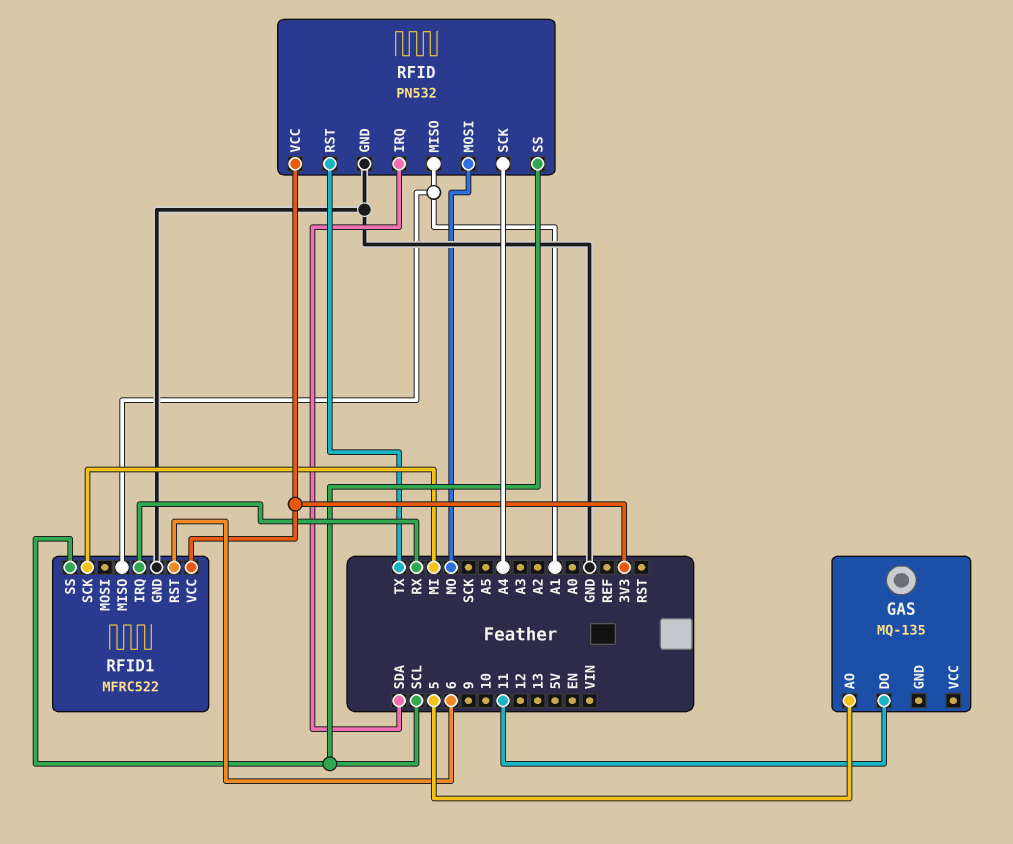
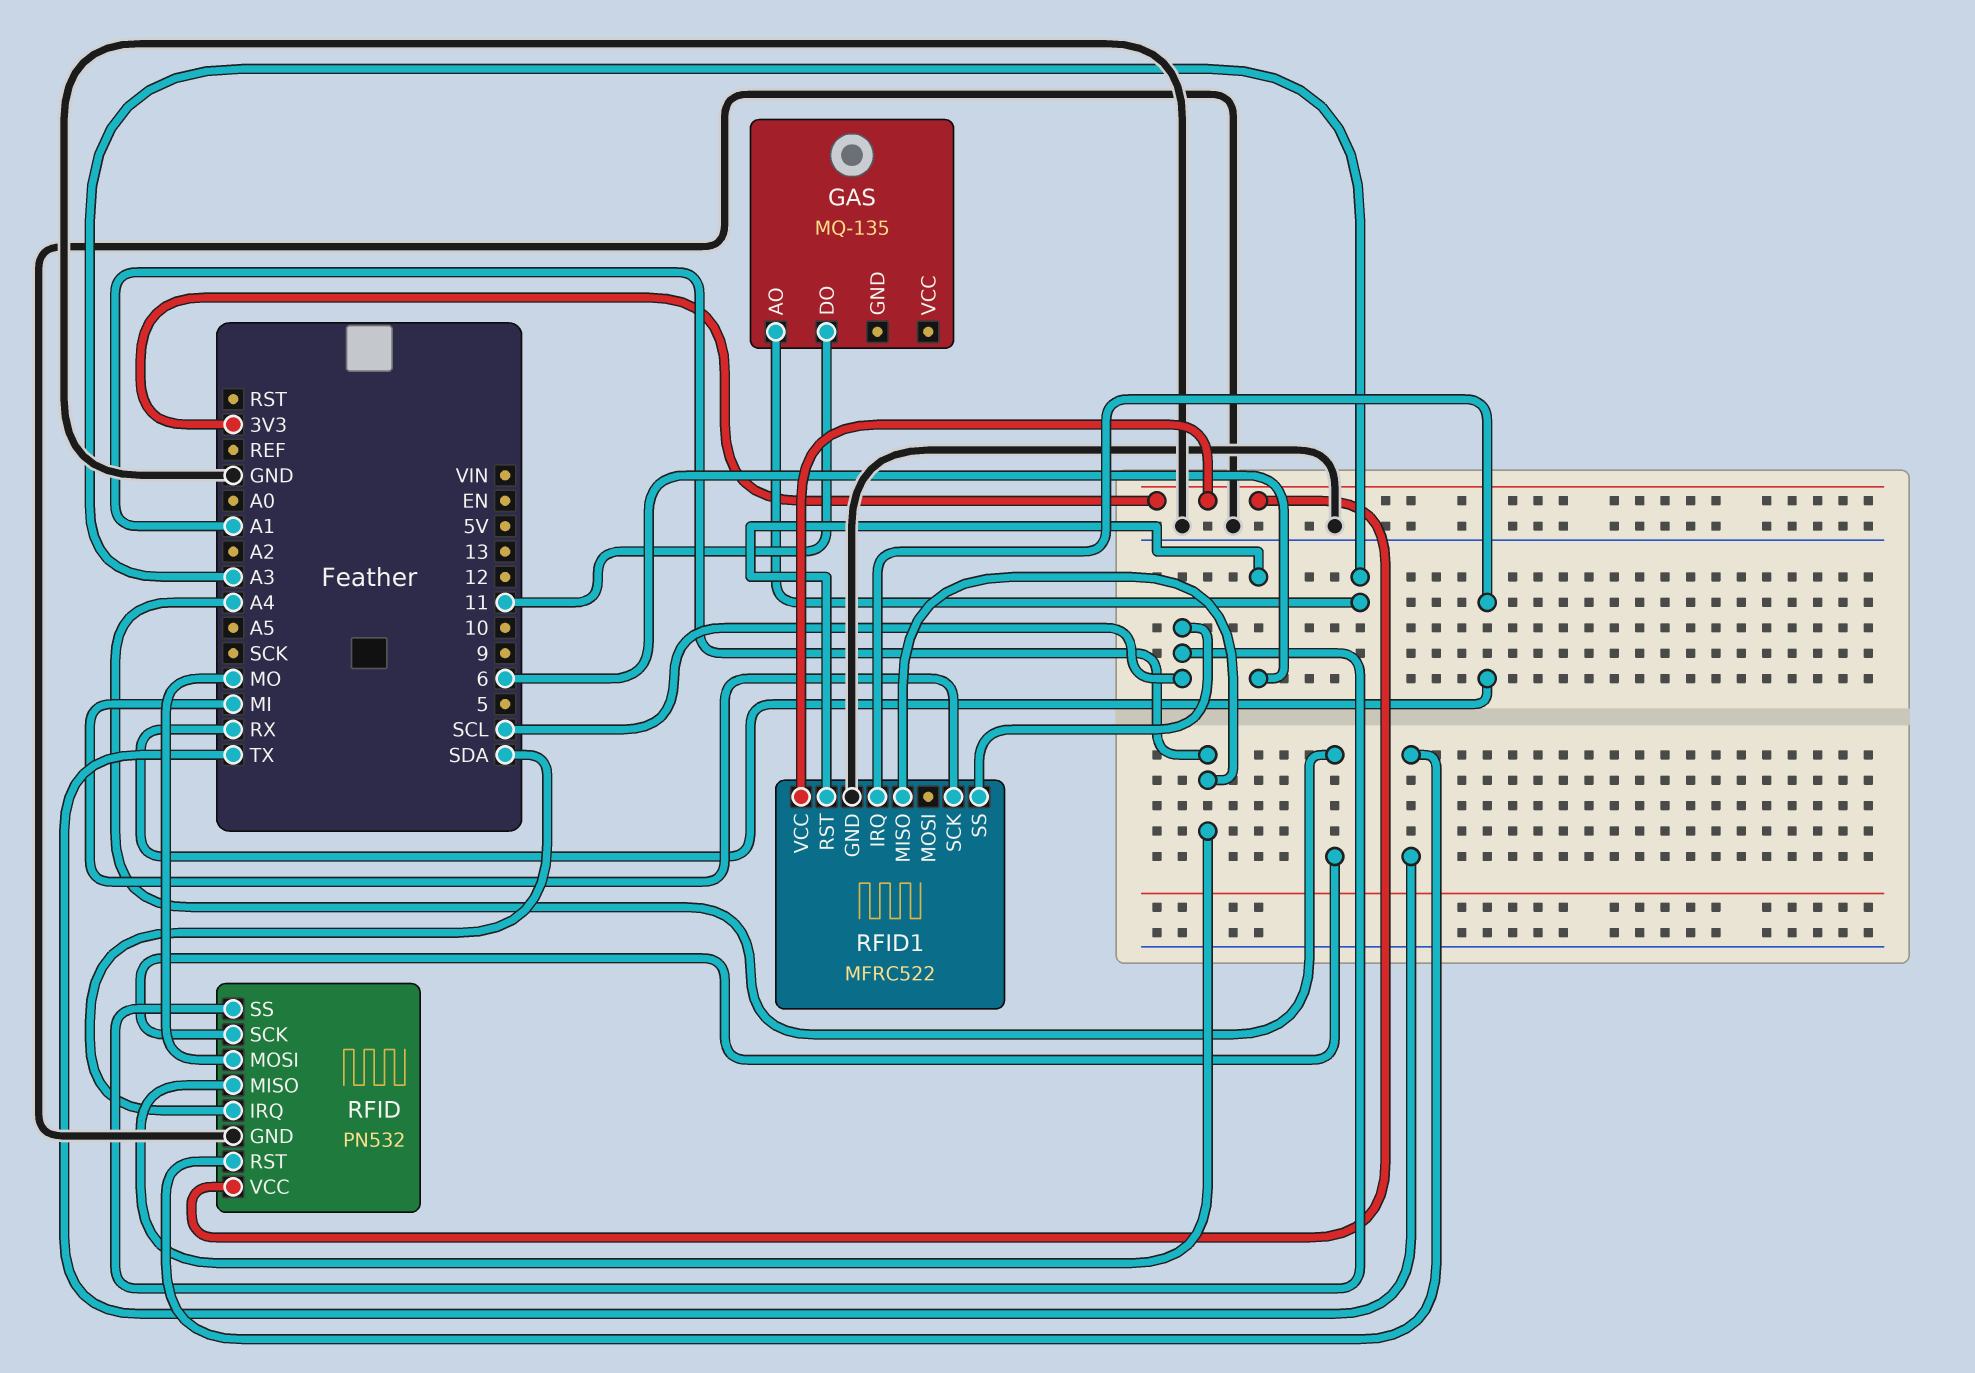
GAS pin AO: 5 -> A3

